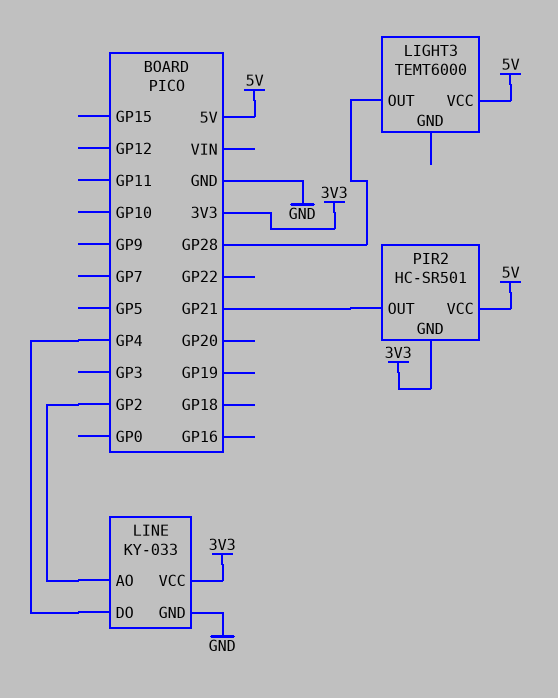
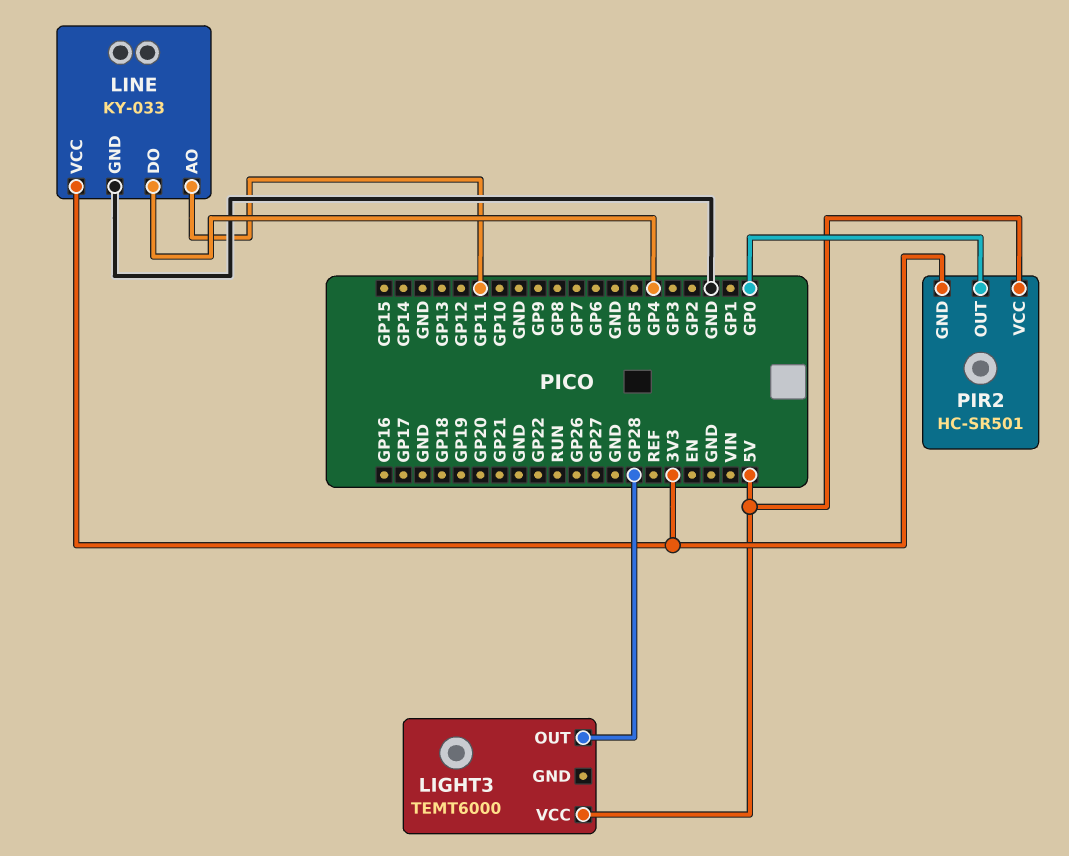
LINE pin AO: GP2 -> GP11
PIR2 pin OUT: GP21 -> GP0

